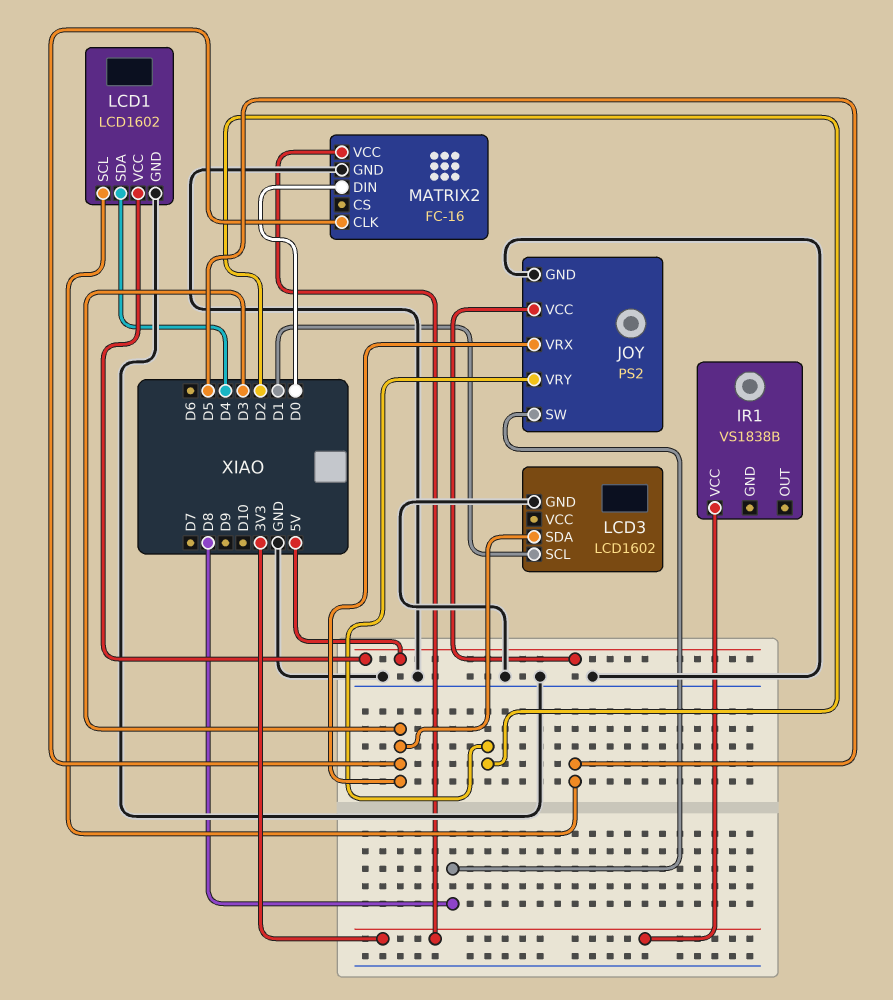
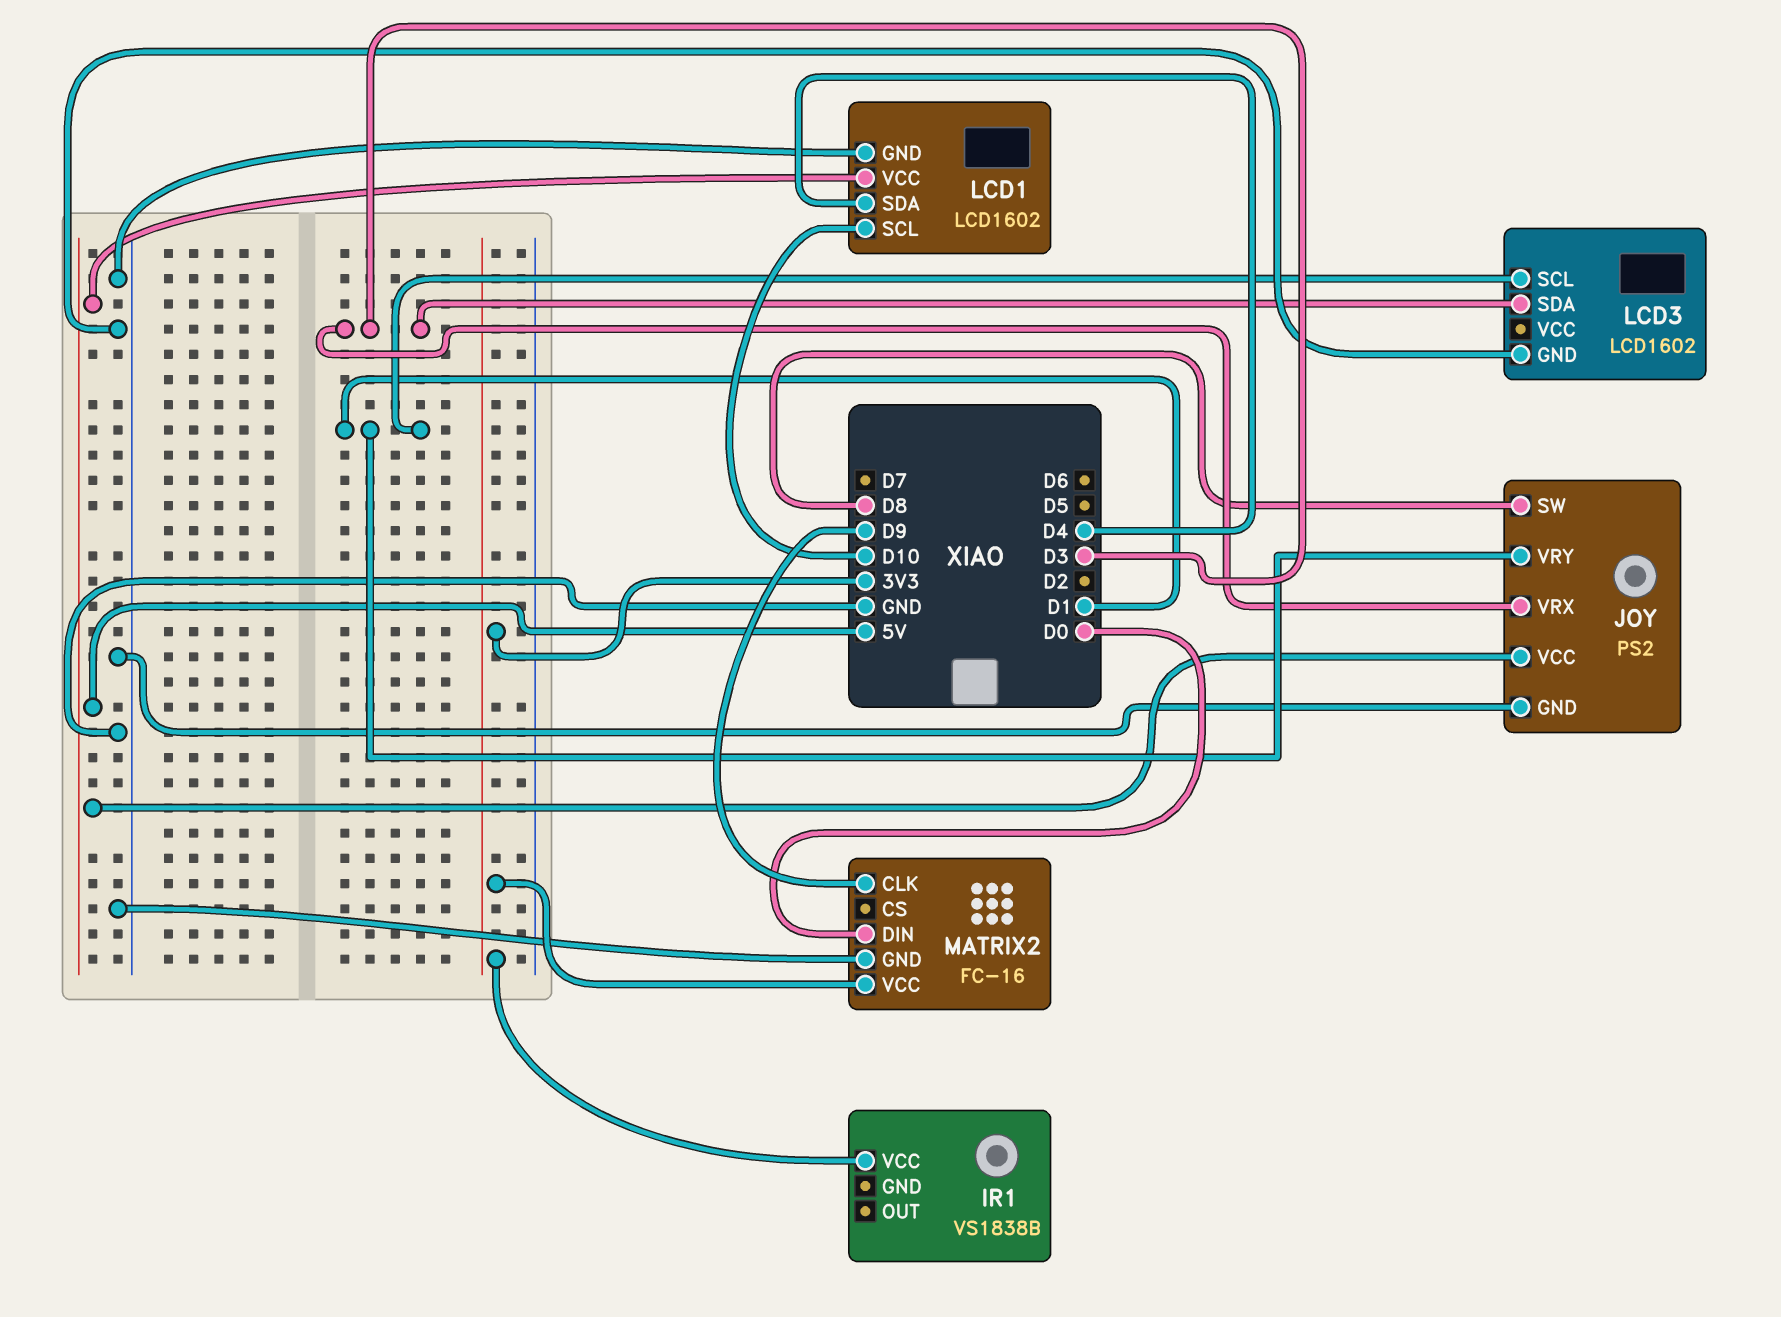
JOY pin VRY: D2 -> D1
LCD1 pin SCL: D5 -> D10
MATRIX2 pin CLK: D3 -> D9

